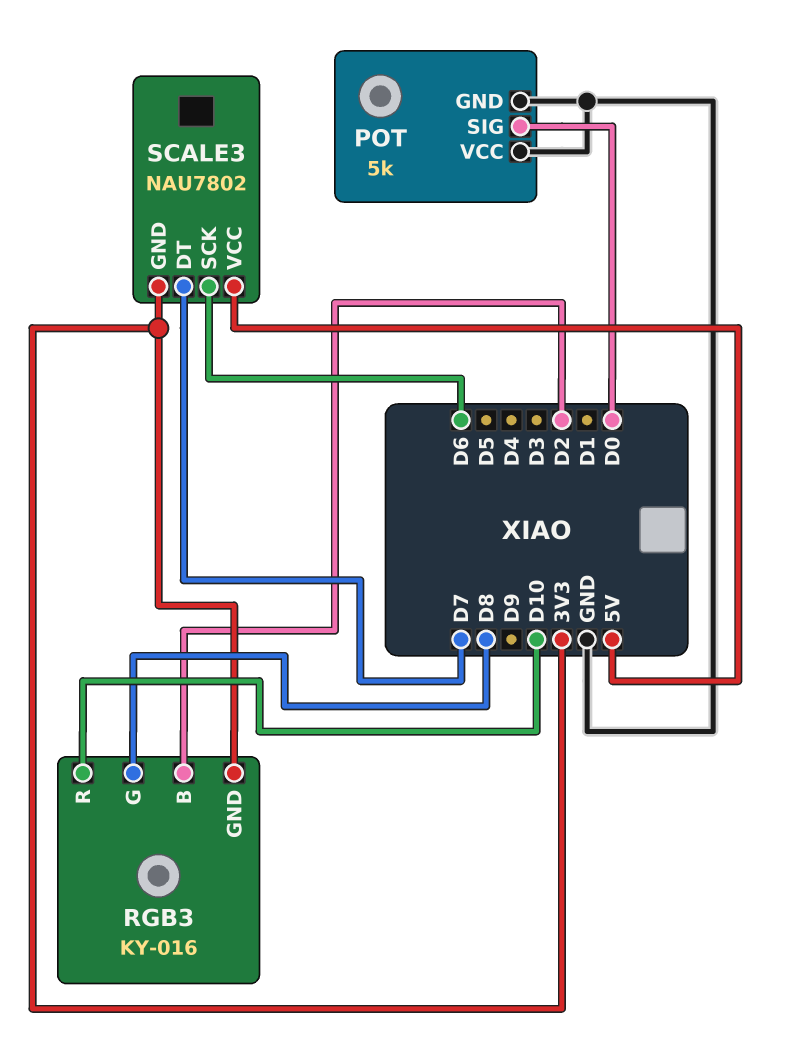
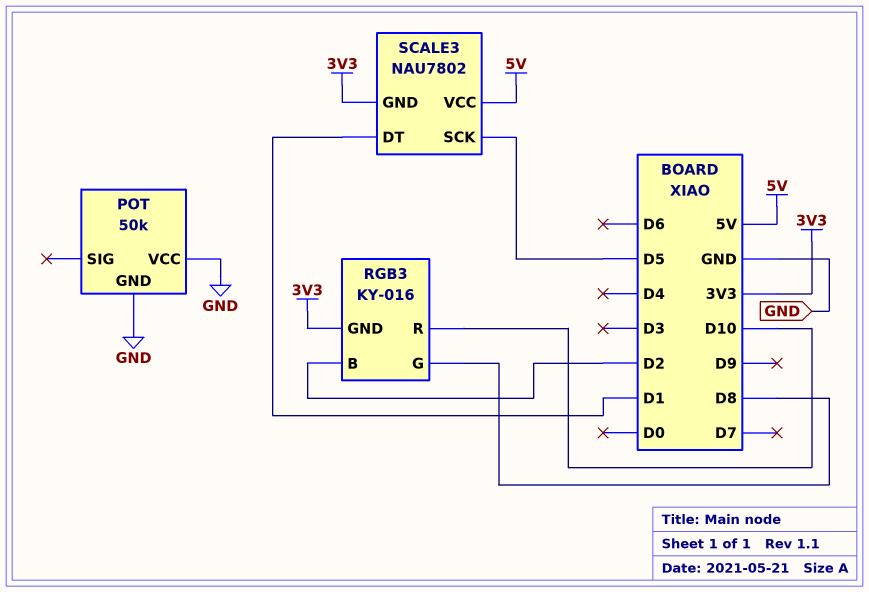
POT: 5k -> 50k
POT pin SIG: D0 -> none
SCALE3 pin DT: D7 -> D1
SCALE3 pin SCK: D6 -> D5

